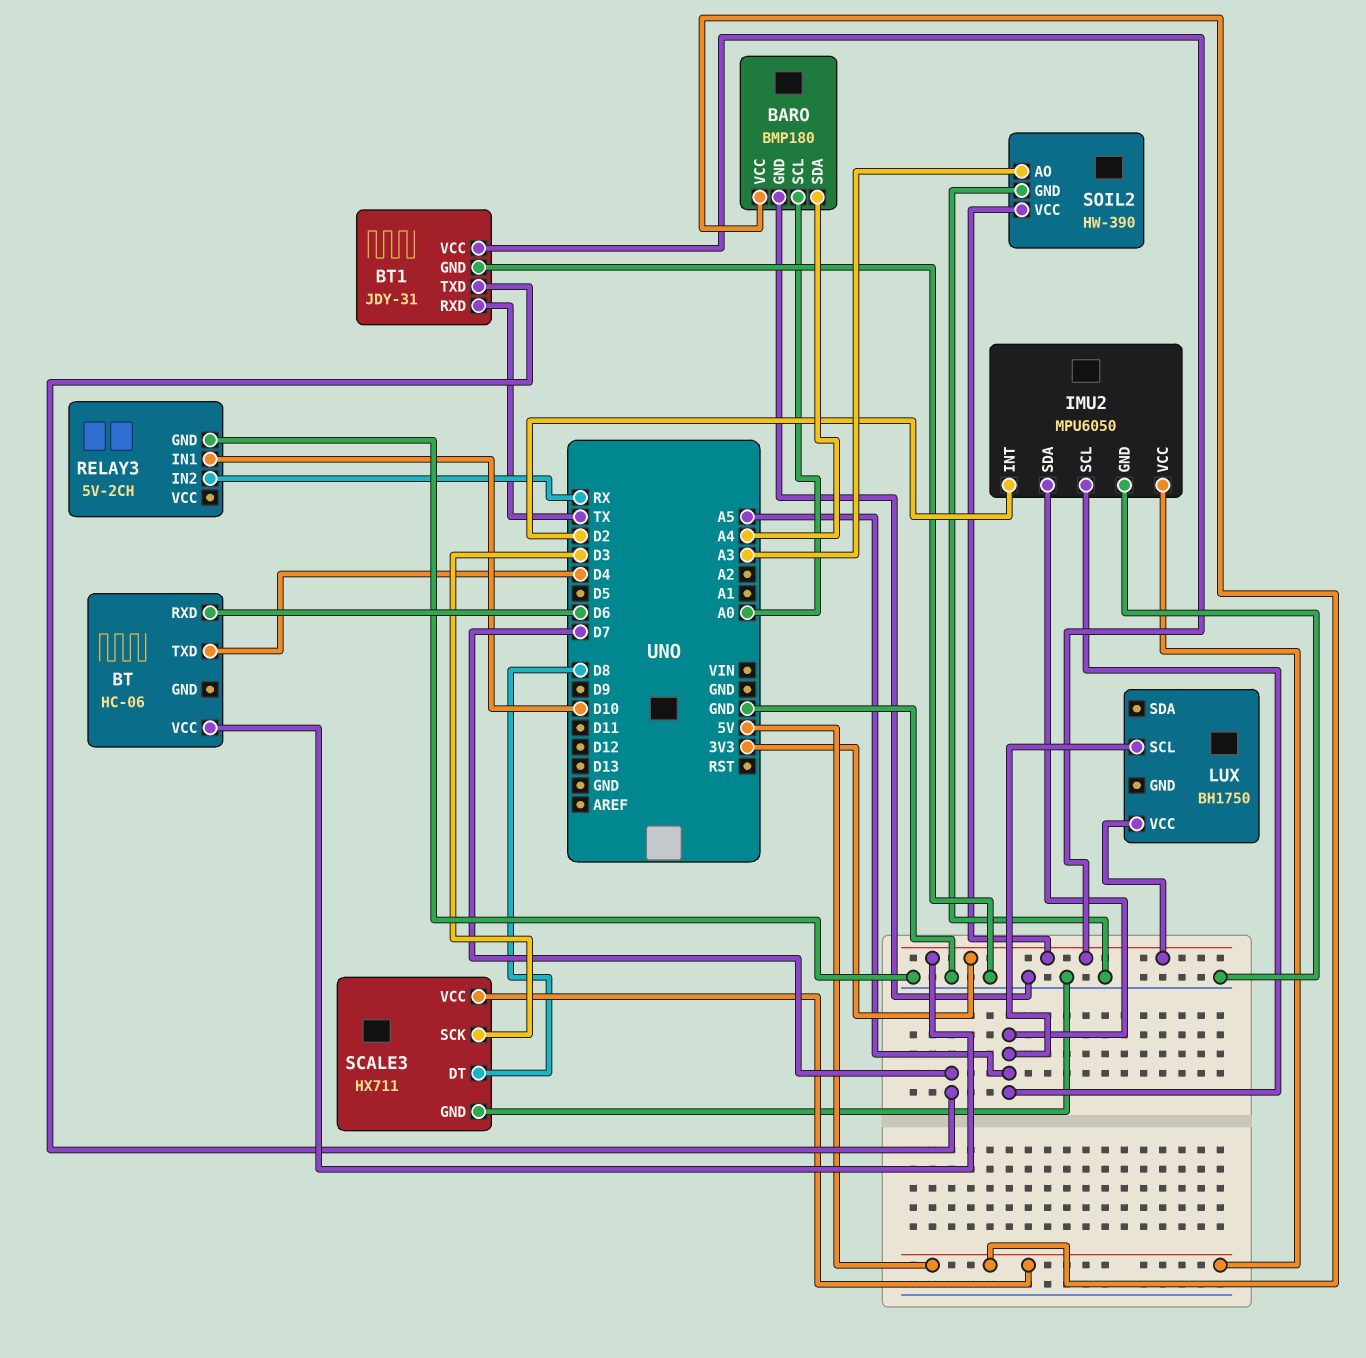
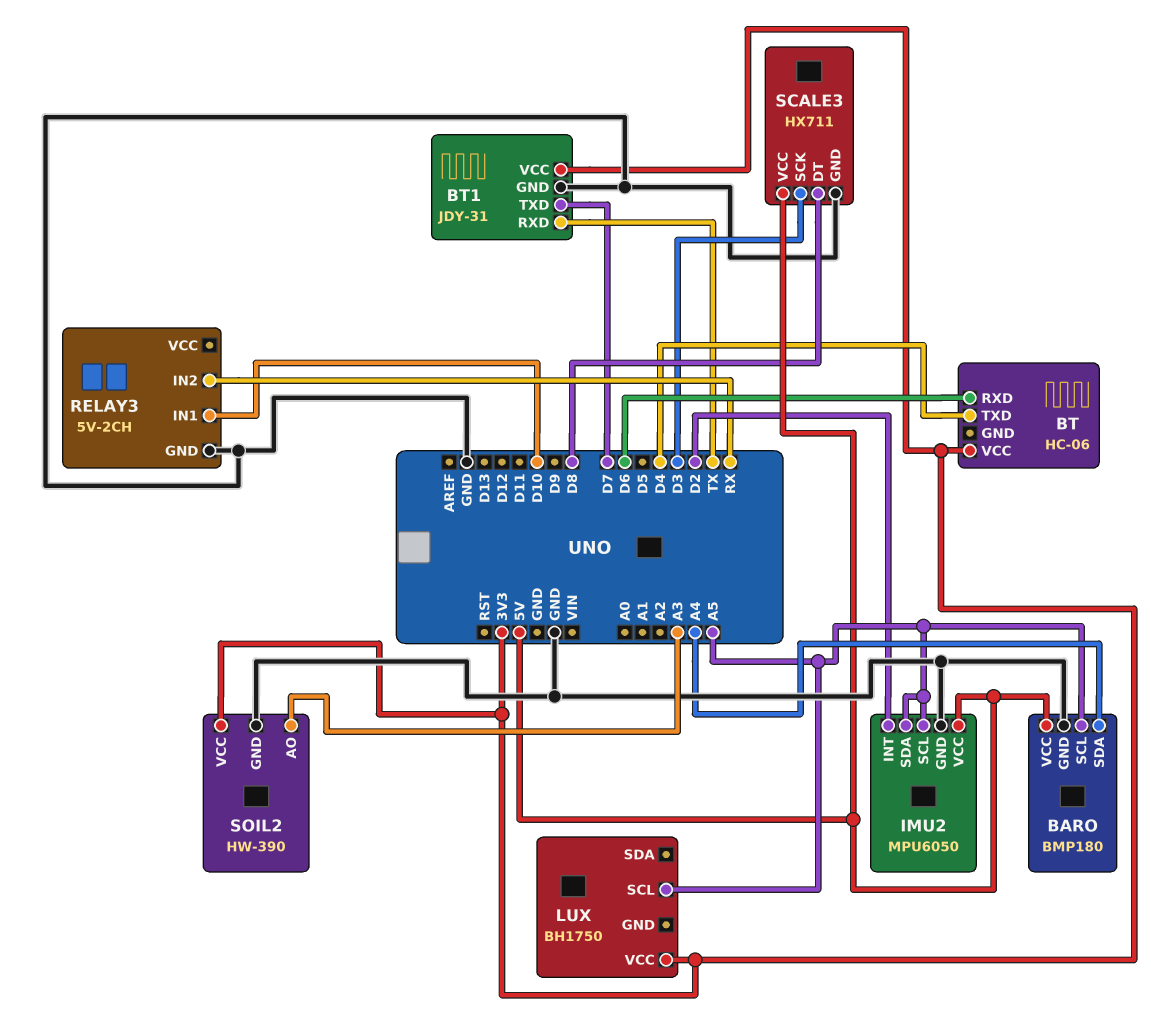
BARO pin SCL: A0 -> A5

